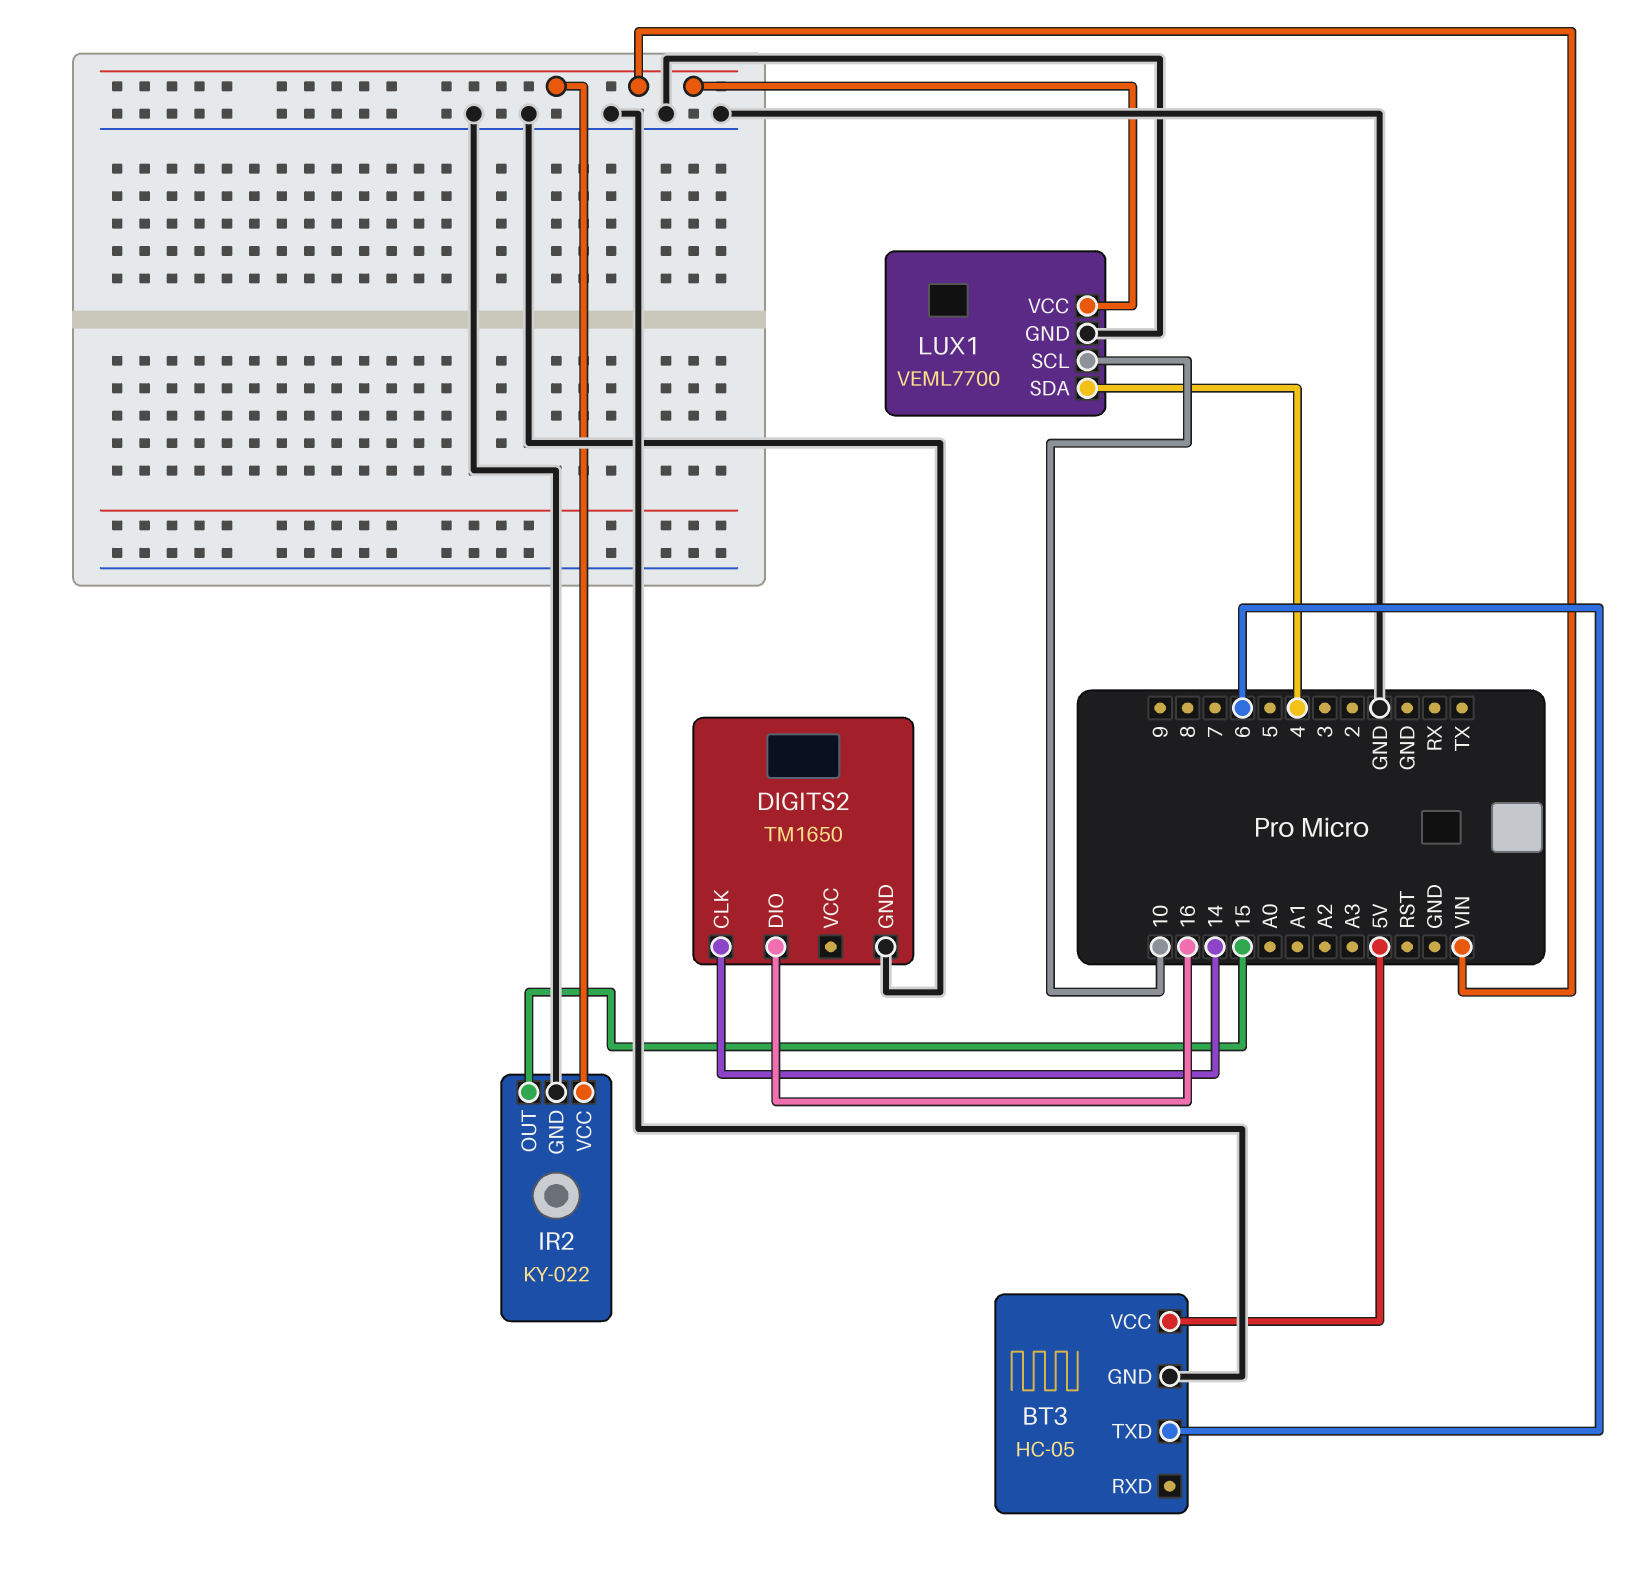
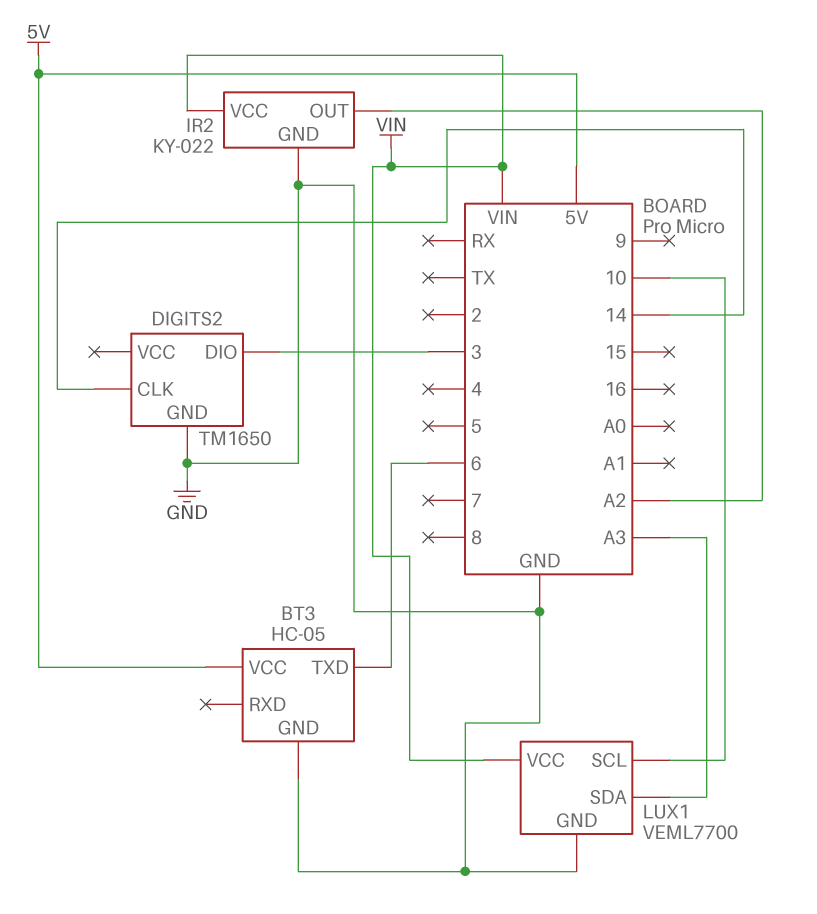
DIGITS2 pin DIO: 16 -> 3
IR2 pin OUT: 15 -> A2
LUX1 pin SDA: 4 -> A3

